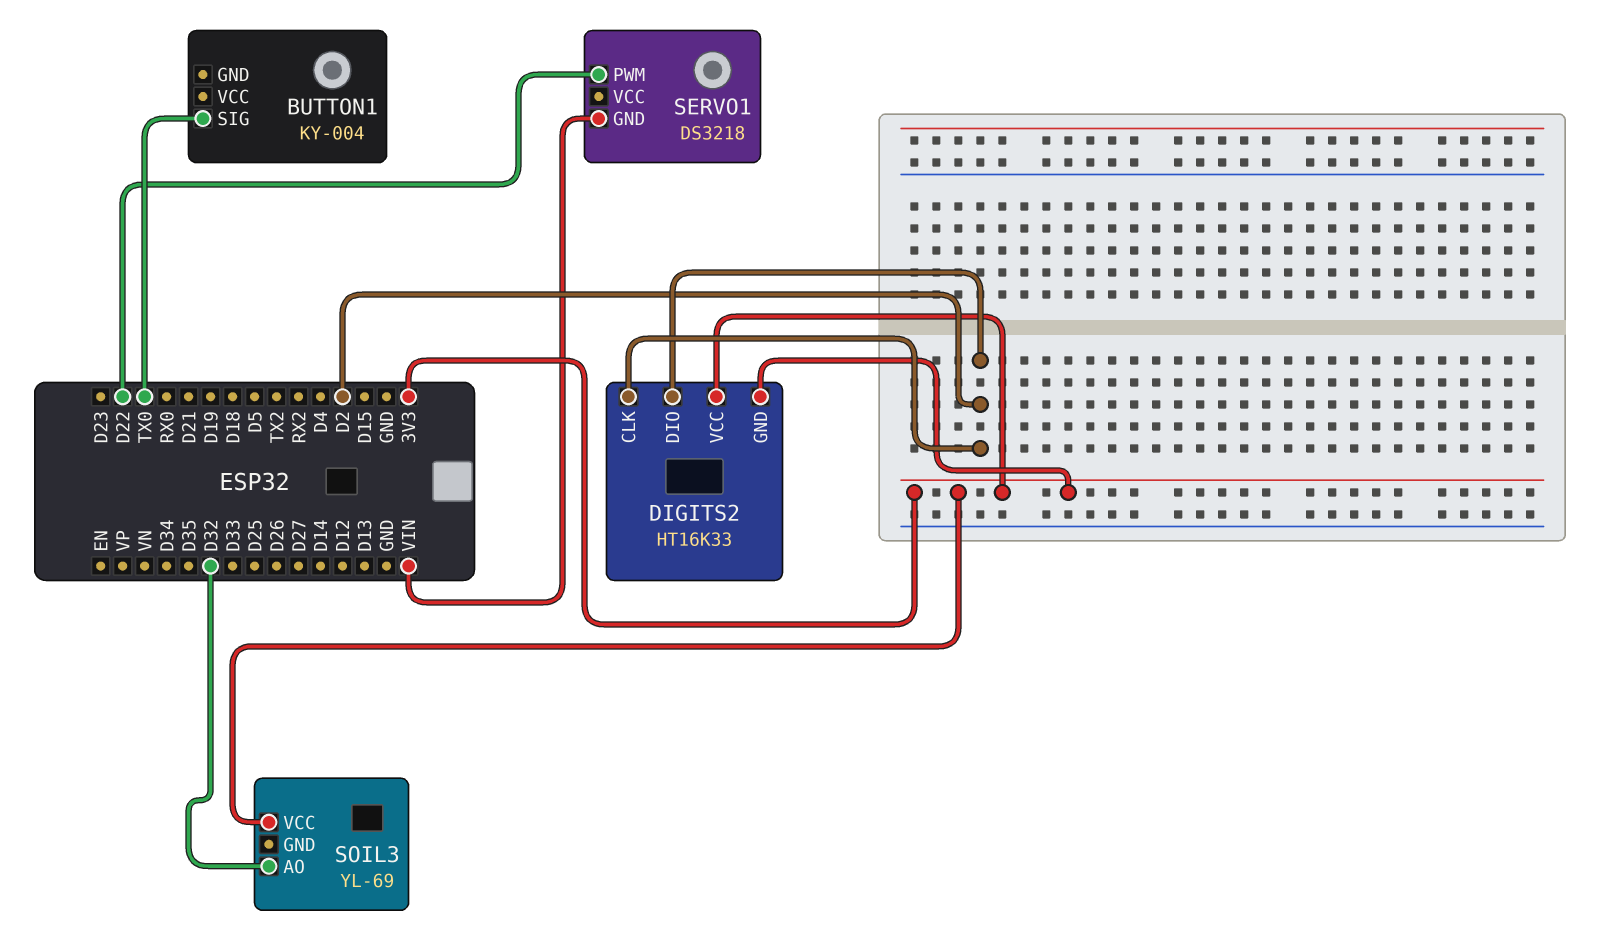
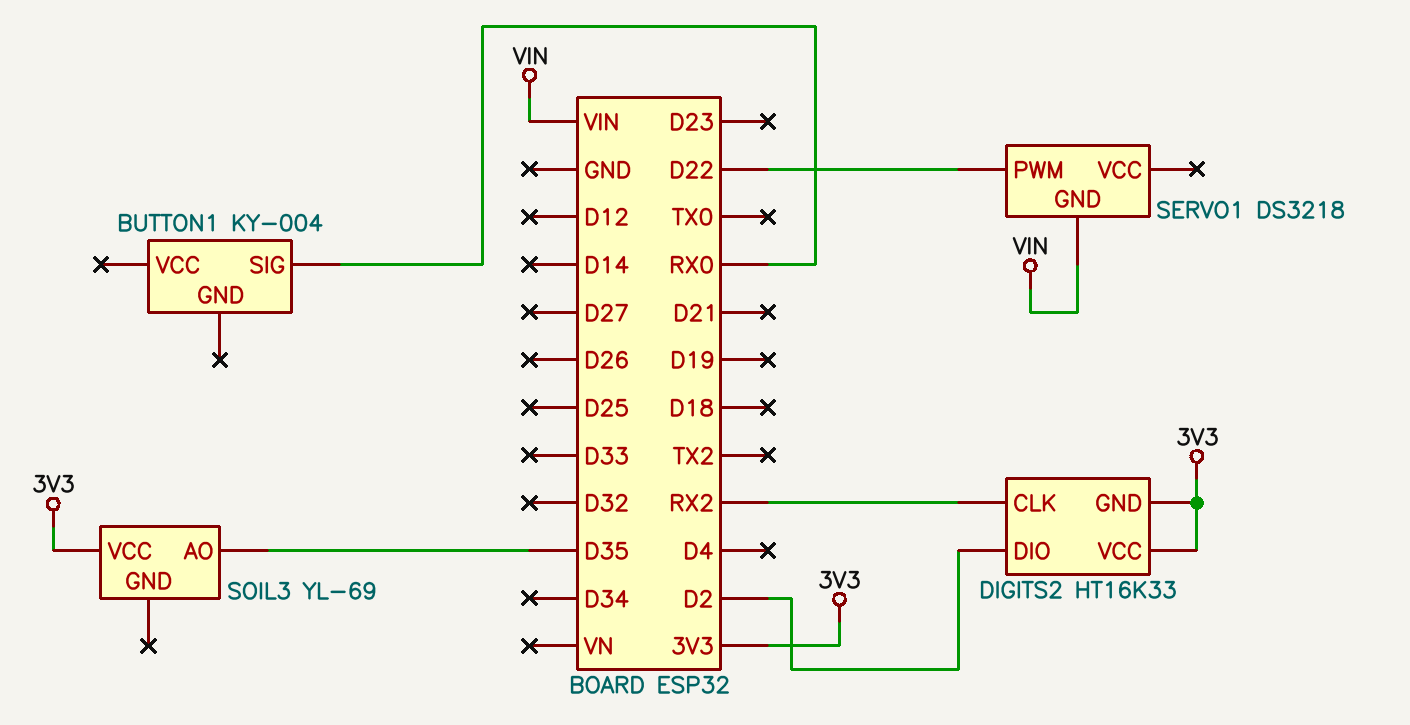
BUTTON1 pin SIG: TX0 -> RX0
DIGITS2 pin CLK: D2 -> RX2
SOIL3 pin AO: D32 -> D35

